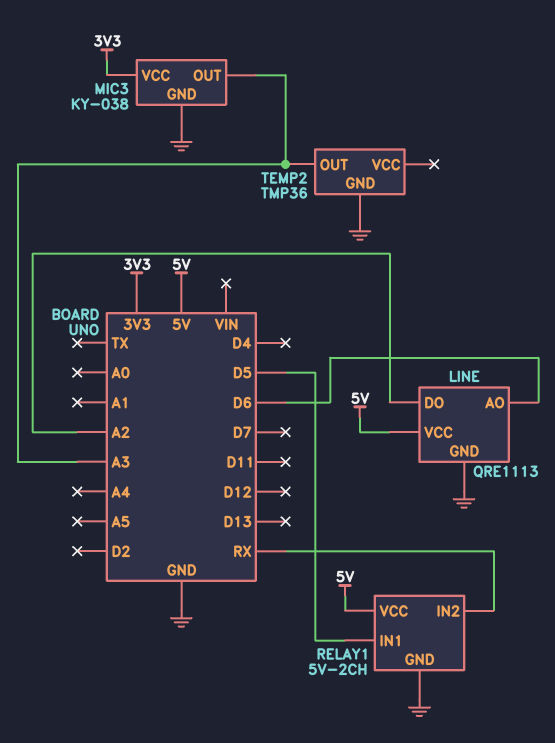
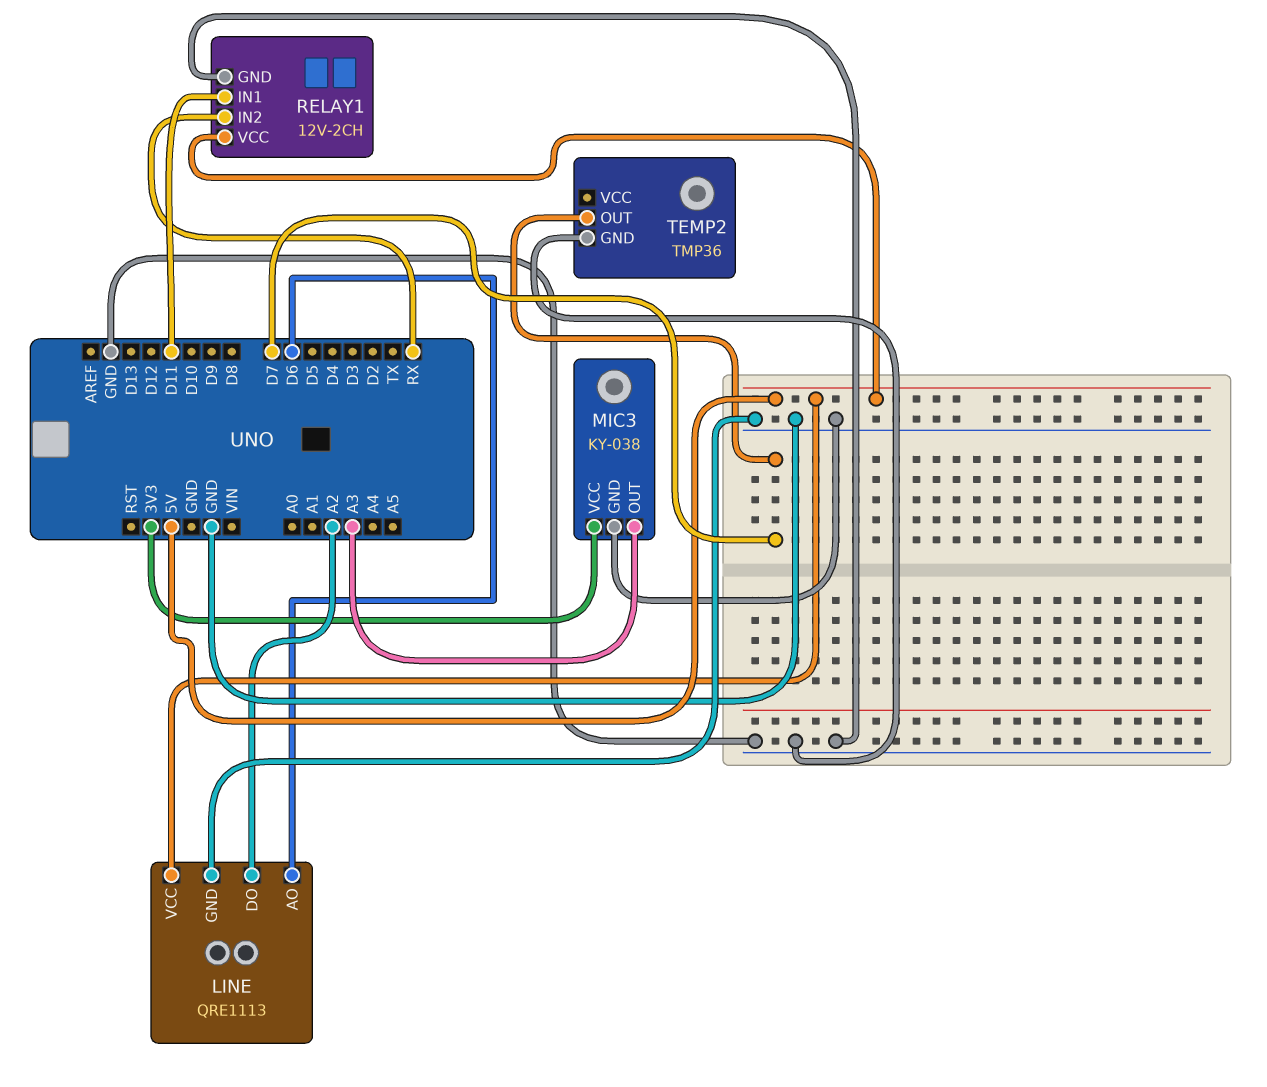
RELAY1: 5V-2CH -> 12V-2CH
RELAY1 pin IN1: D5 -> D11
TEMP2 pin OUT: A3 -> D7

